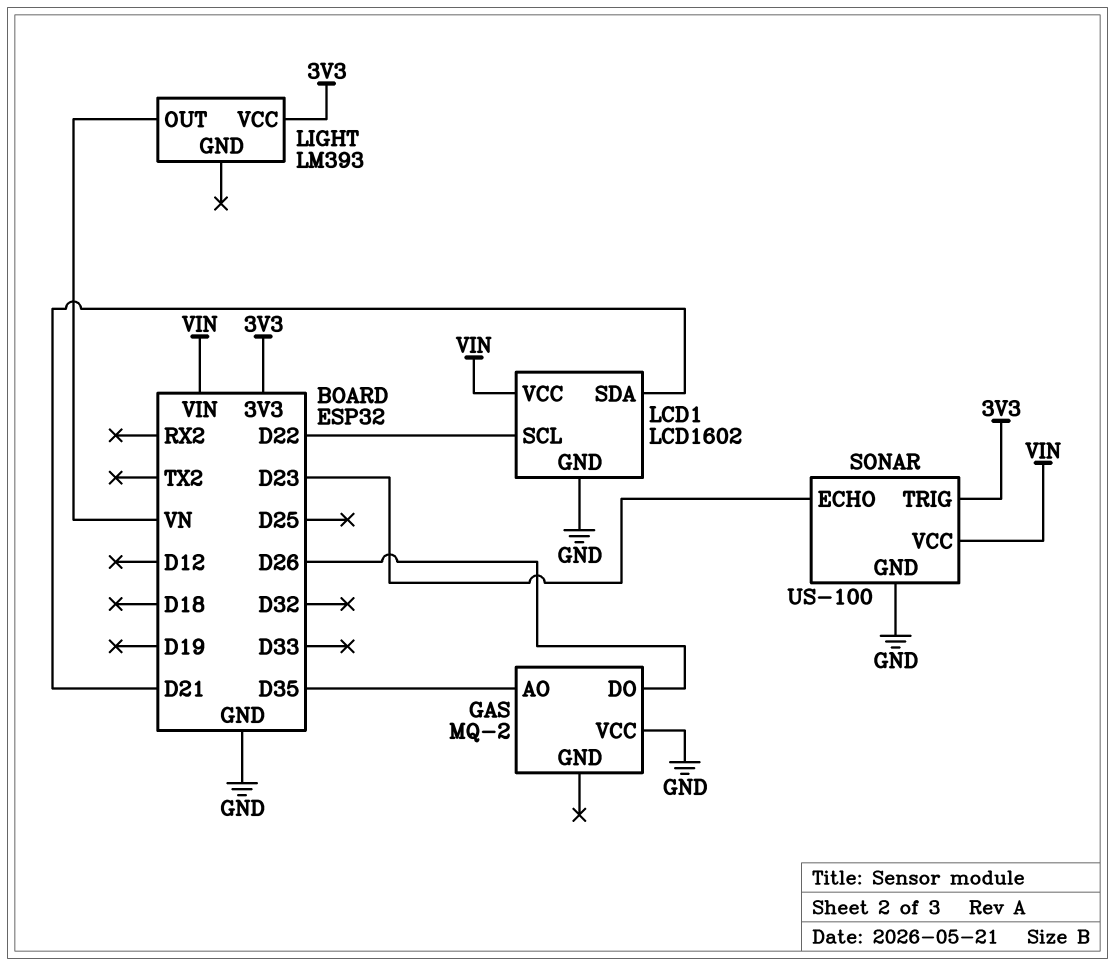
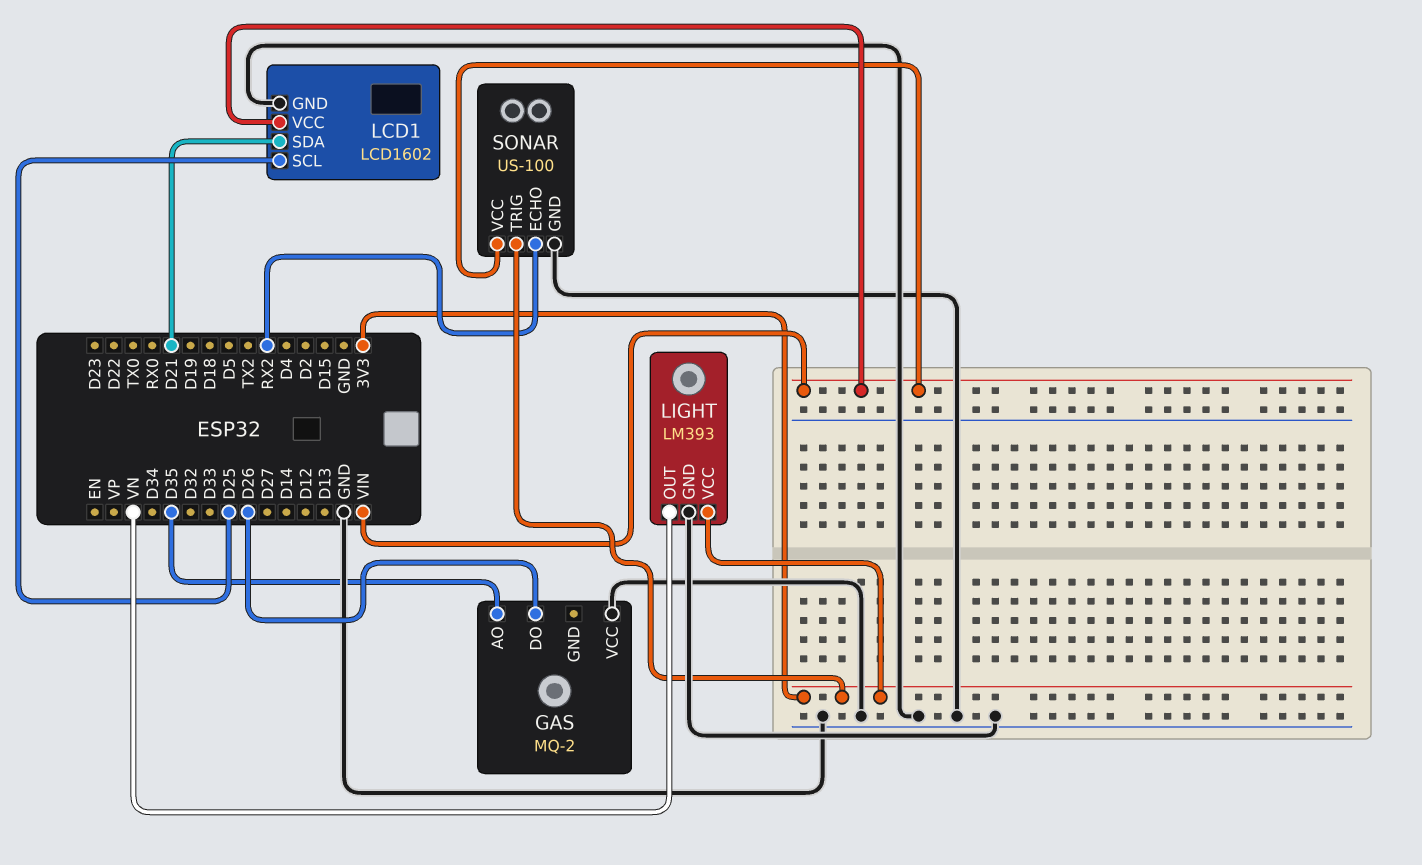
LCD1 pin SCL: D22 -> D25
LIGHT pin GND: none -> GND
SONAR pin ECHO: D23 -> RX2

